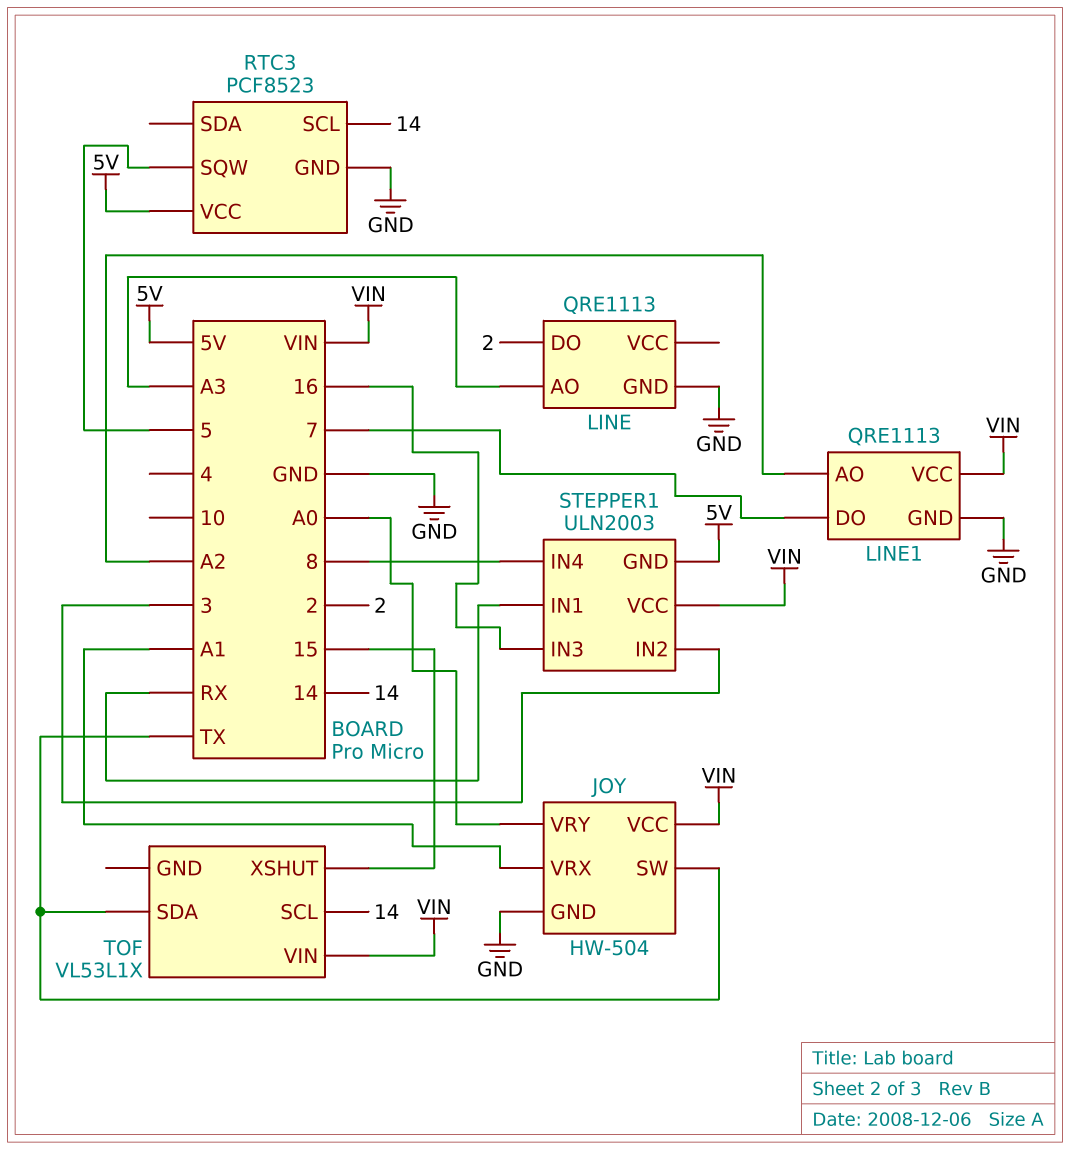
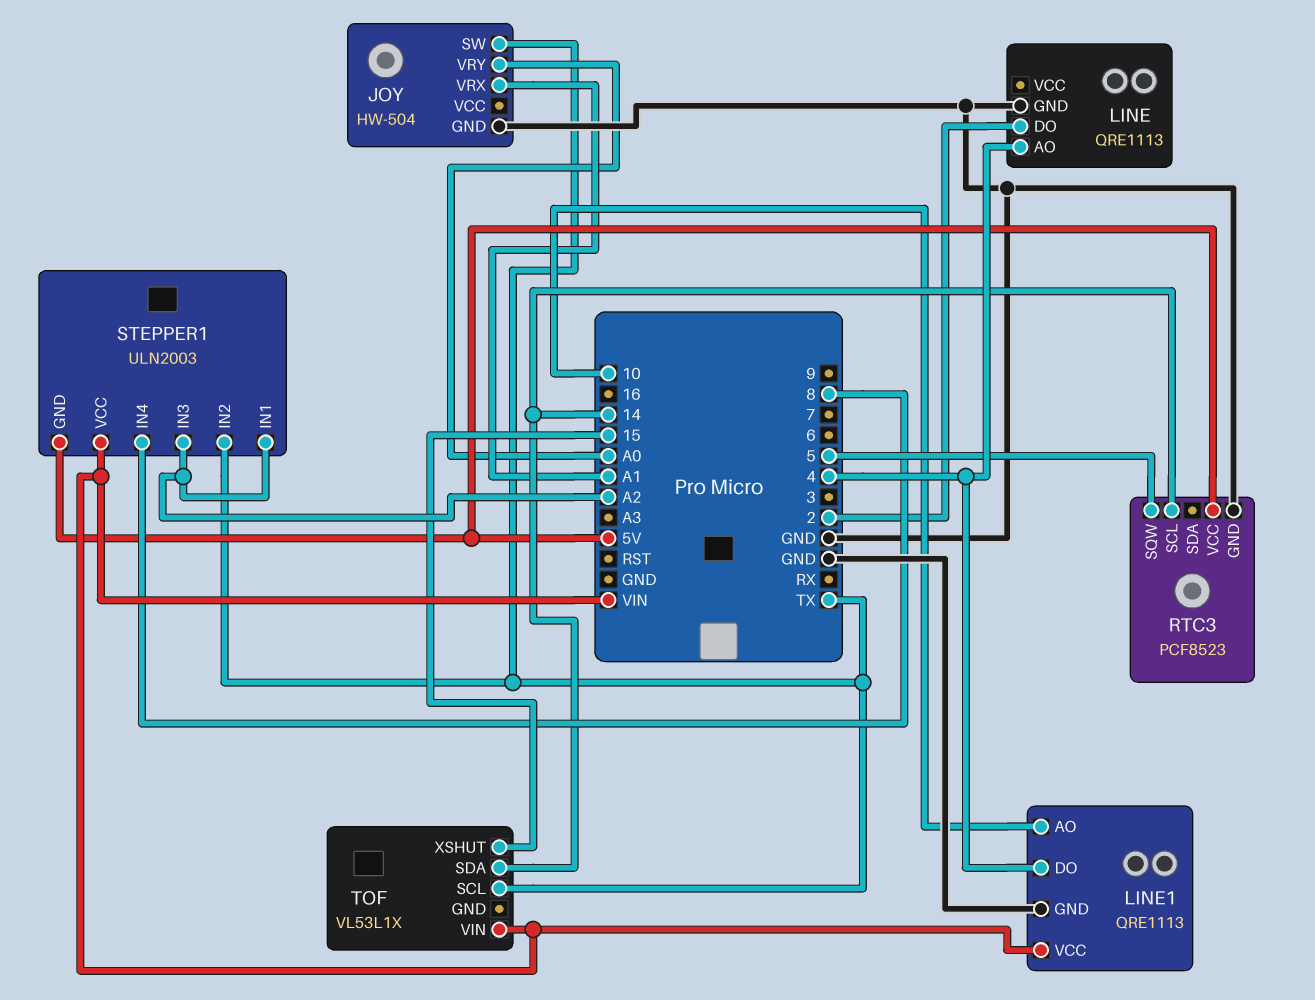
JOY pin VCC: VIN -> none
LINE pin AO: A3 -> 4
LINE1 pin AO: A2 -> 10
LINE1 pin DO: 7 -> 4
STEPPER1 pin IN1: RX -> A2
STEPPER1 pin IN2: 3 -> TX
STEPPER1 pin IN3: 16 -> A2
TOF pin SCL: 14 -> TX
TOF pin SDA: TX -> 14

